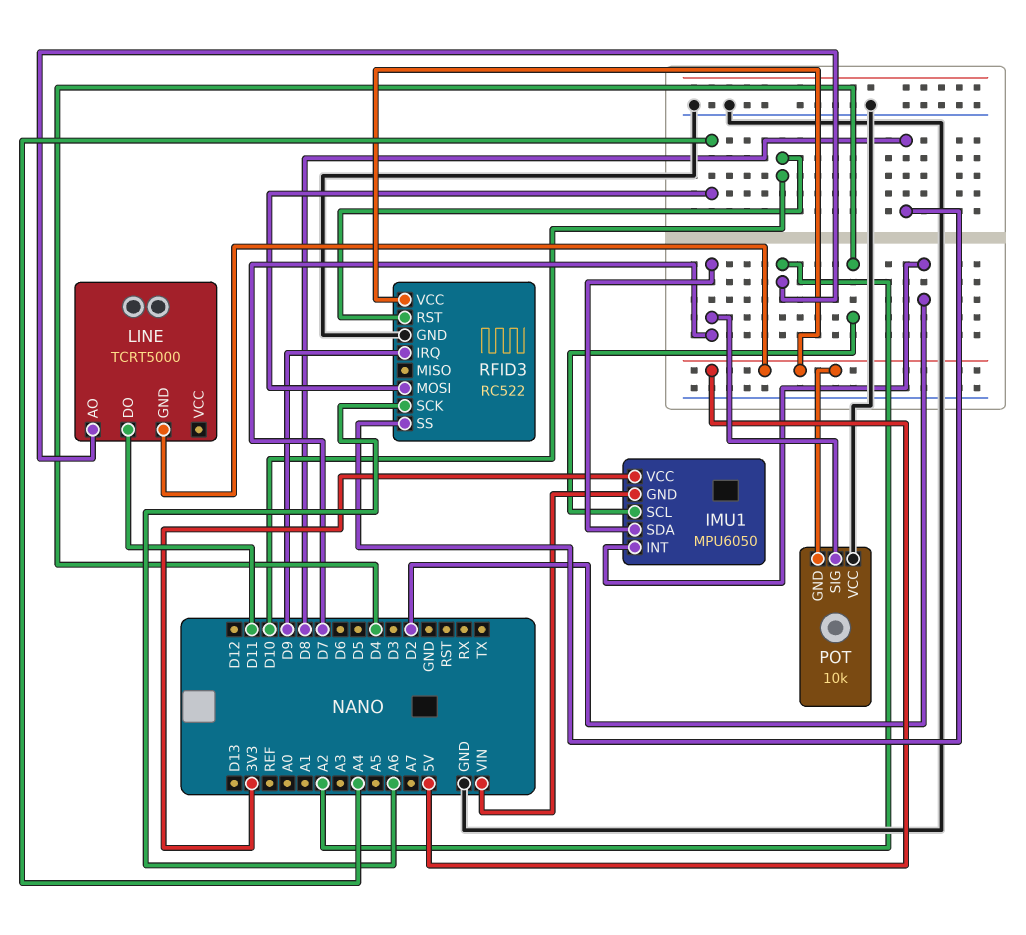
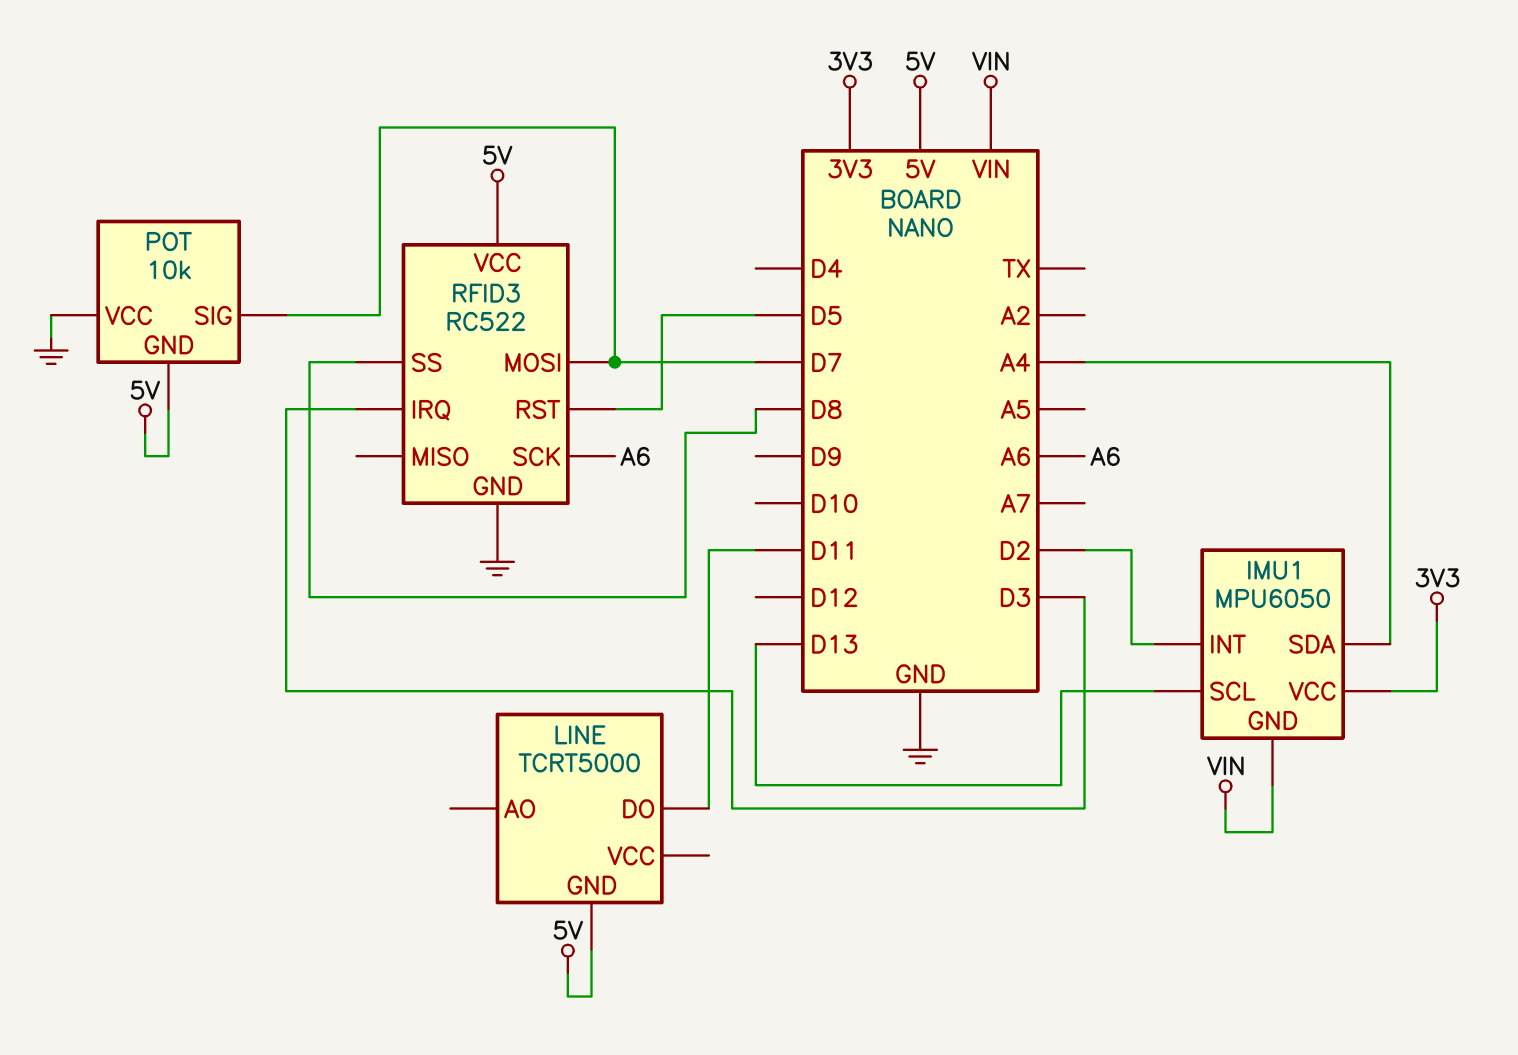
IMU1 pin SCL: D4 -> D13
IMU1 pin SDA: D7 -> A4
LINE pin AO: A2 -> none
RFID3 pin IRQ: D9 -> D3
RFID3 pin MOSI: A4 -> D7
RFID3 pin RST: D10 -> D5

